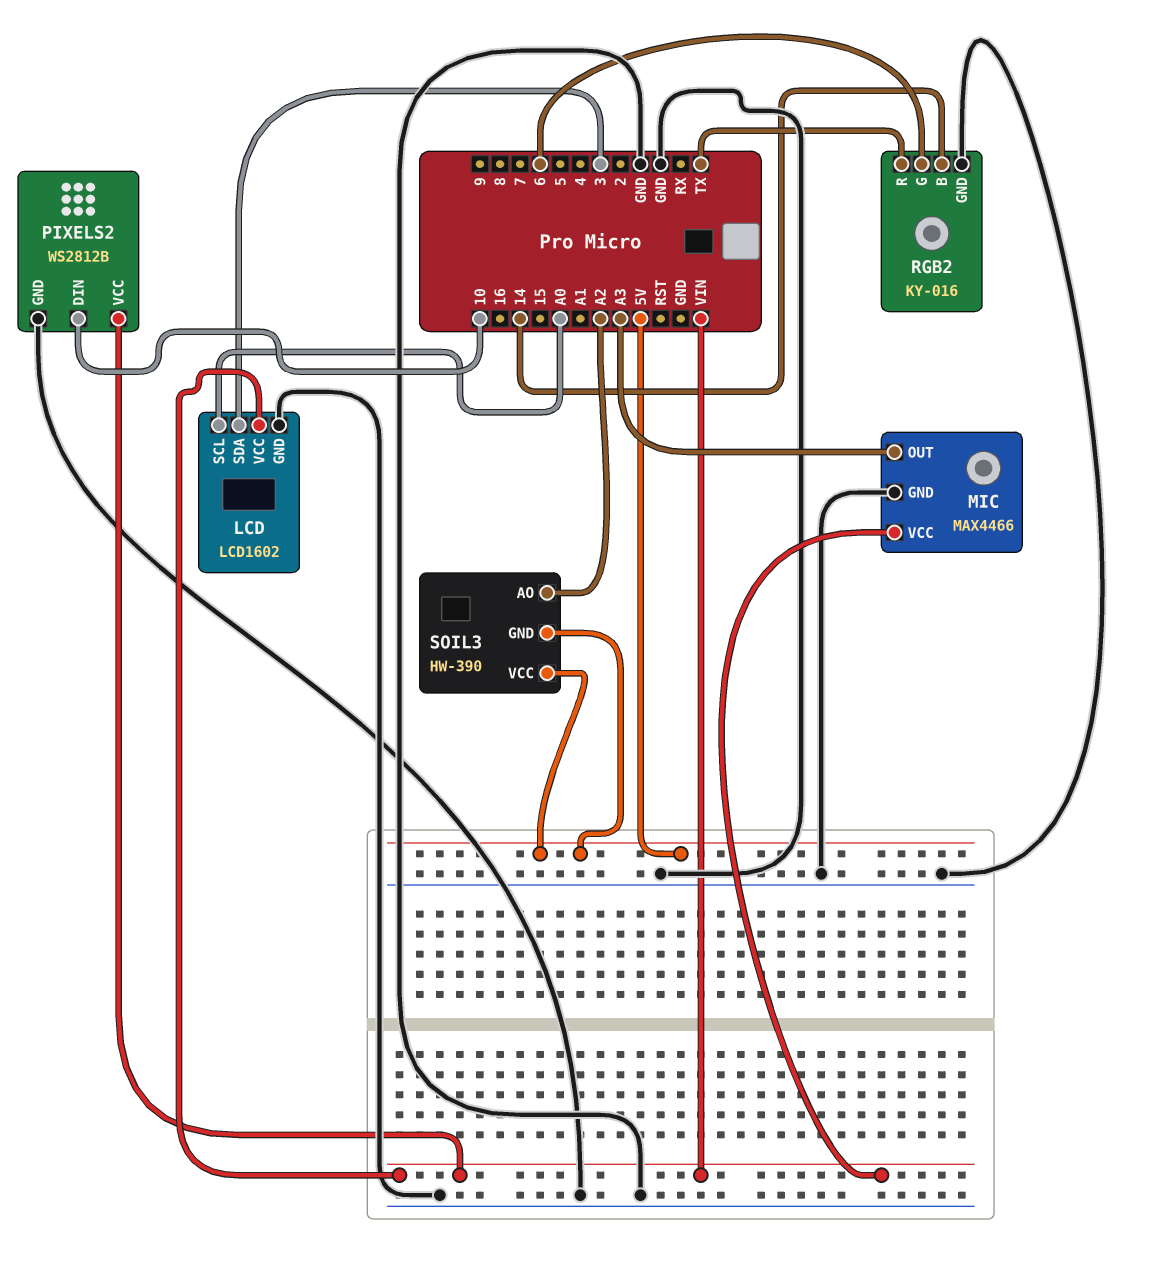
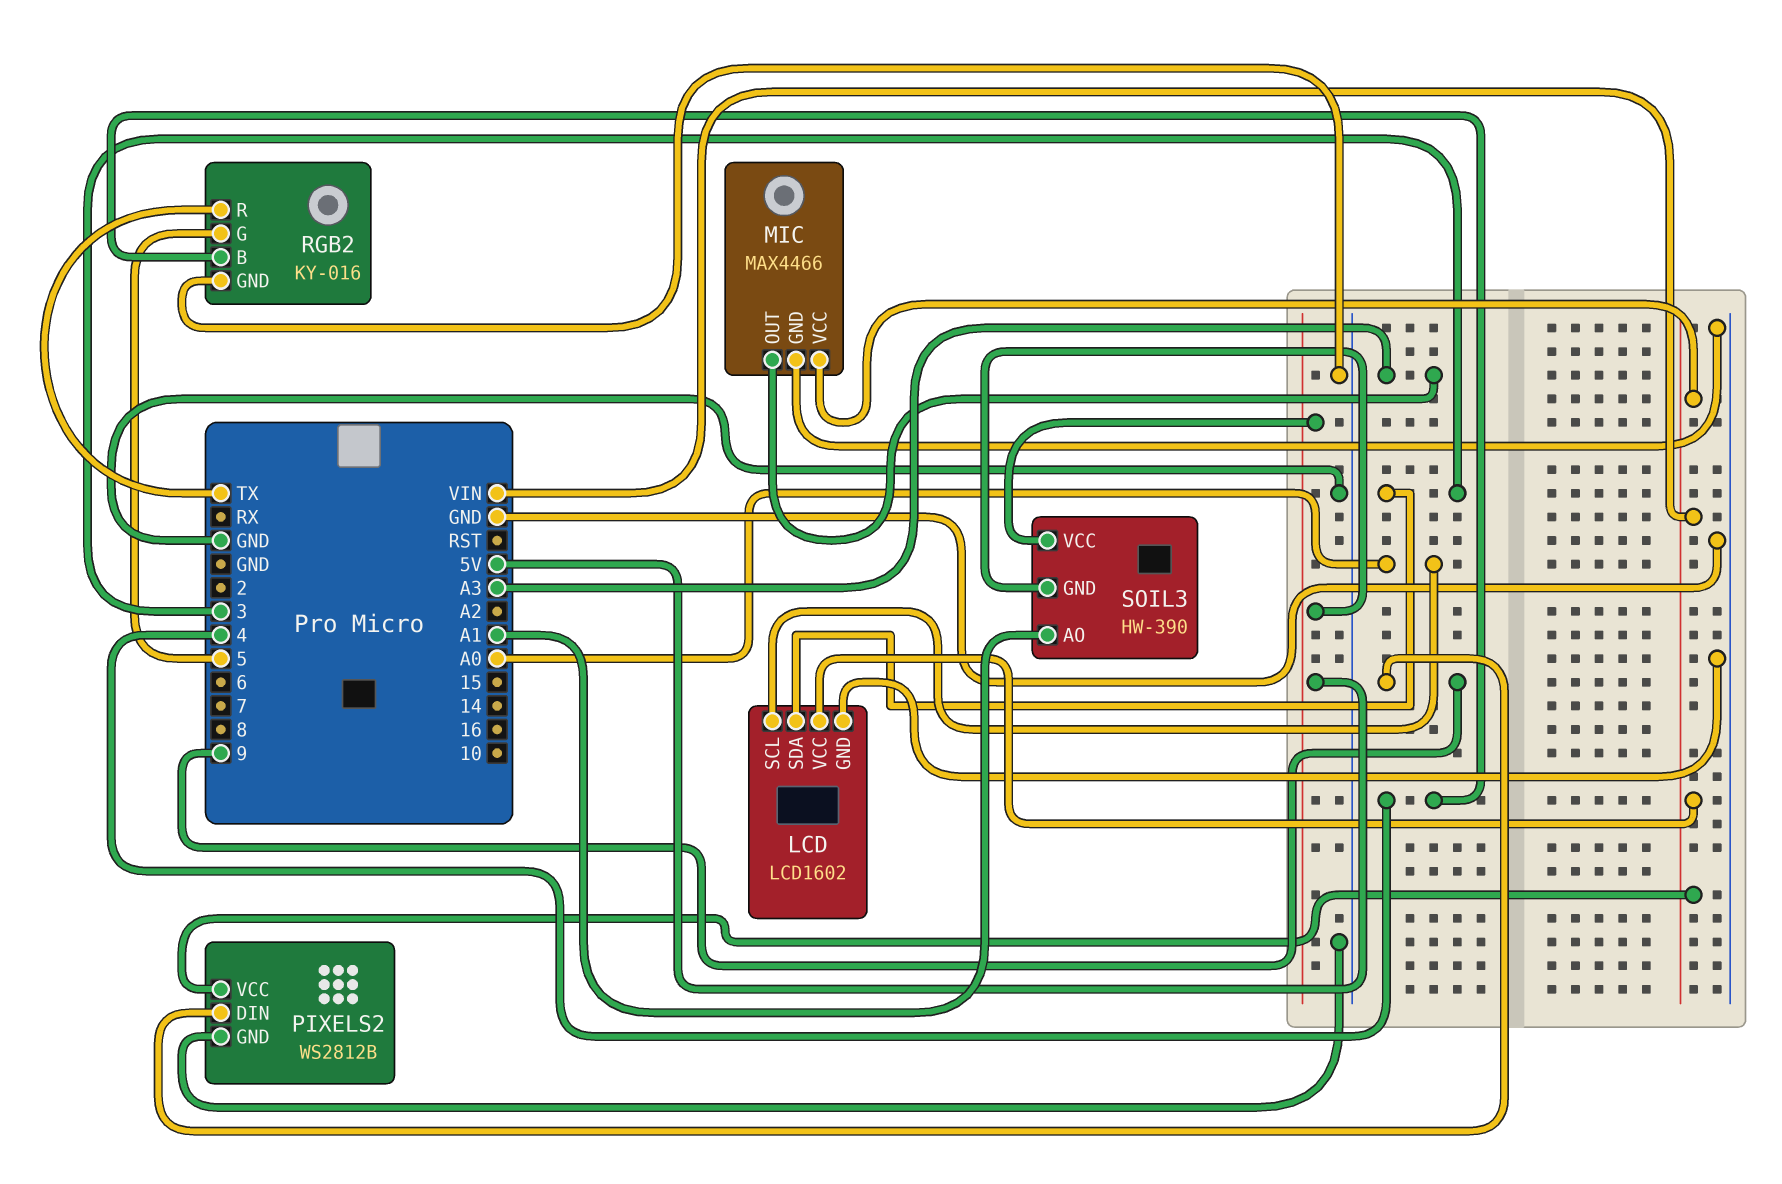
PIXELS2 pin DIN: 10 -> 9
RGB2 pin B: 14 -> 4
RGB2 pin G: 6 -> 5
SOIL3 pin AO: A2 -> A1

